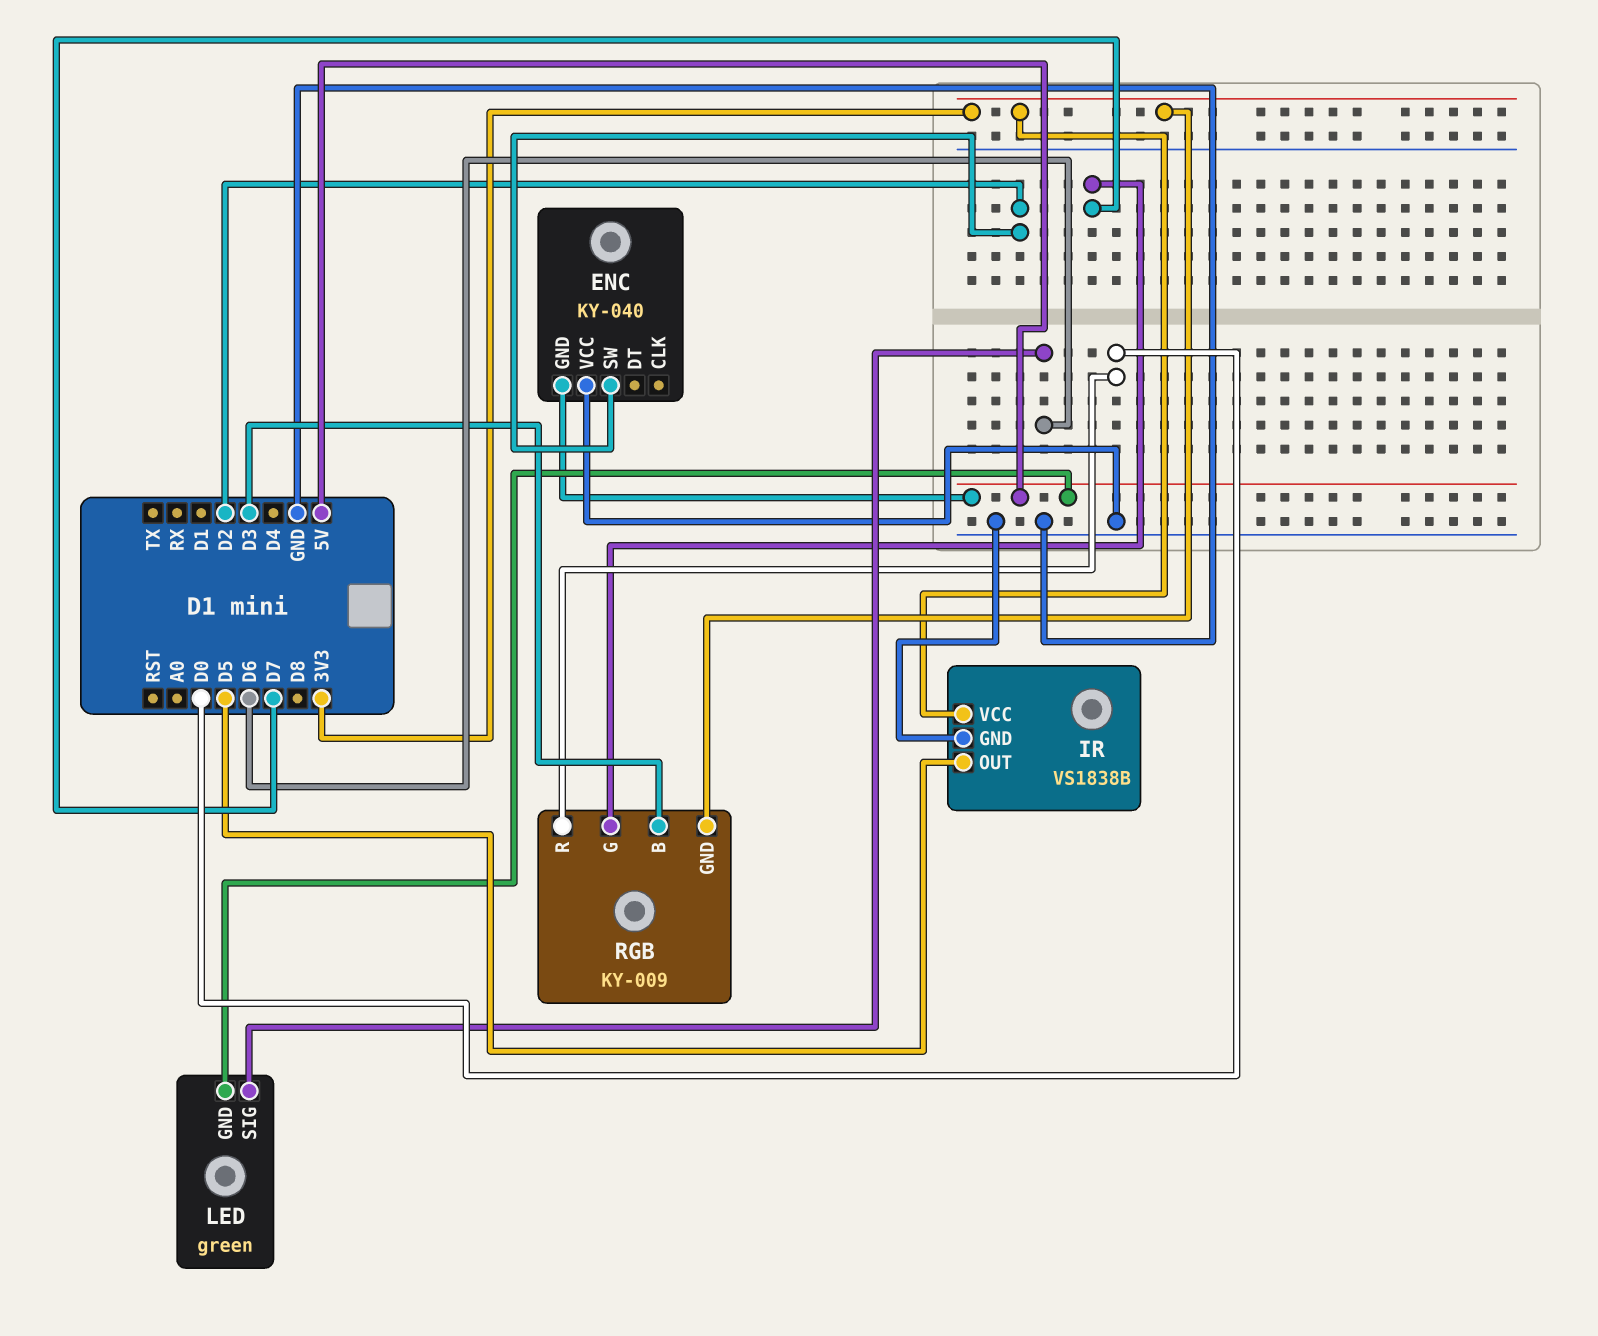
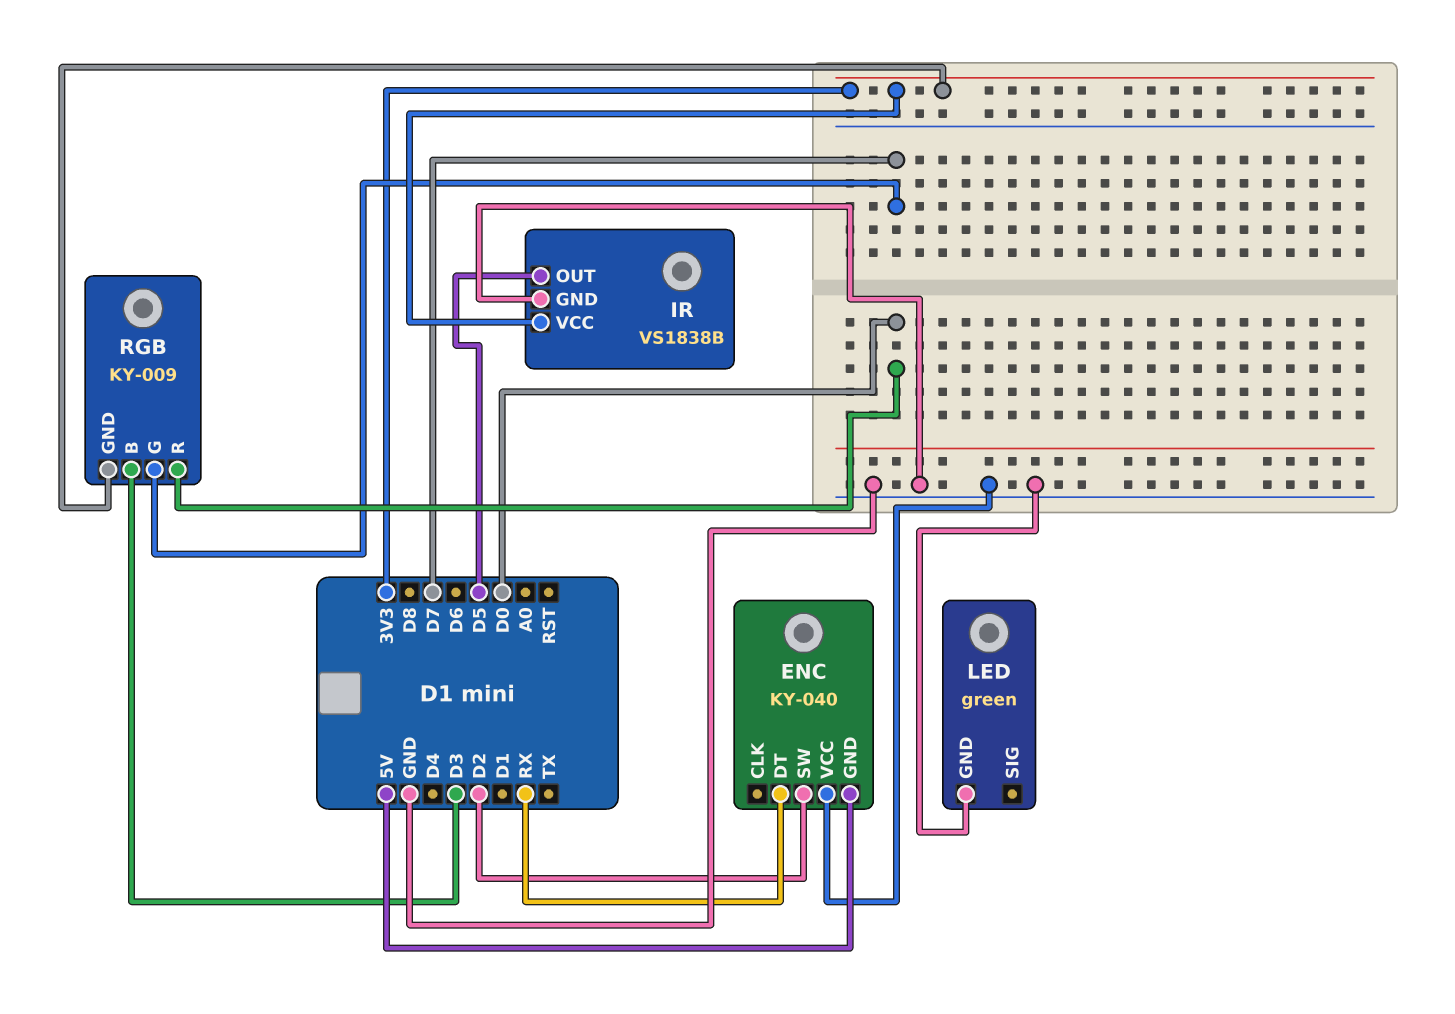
ENC pin DT: none -> RX
LED pin GND: 5V -> GND
LED pin SIG: D6 -> none

